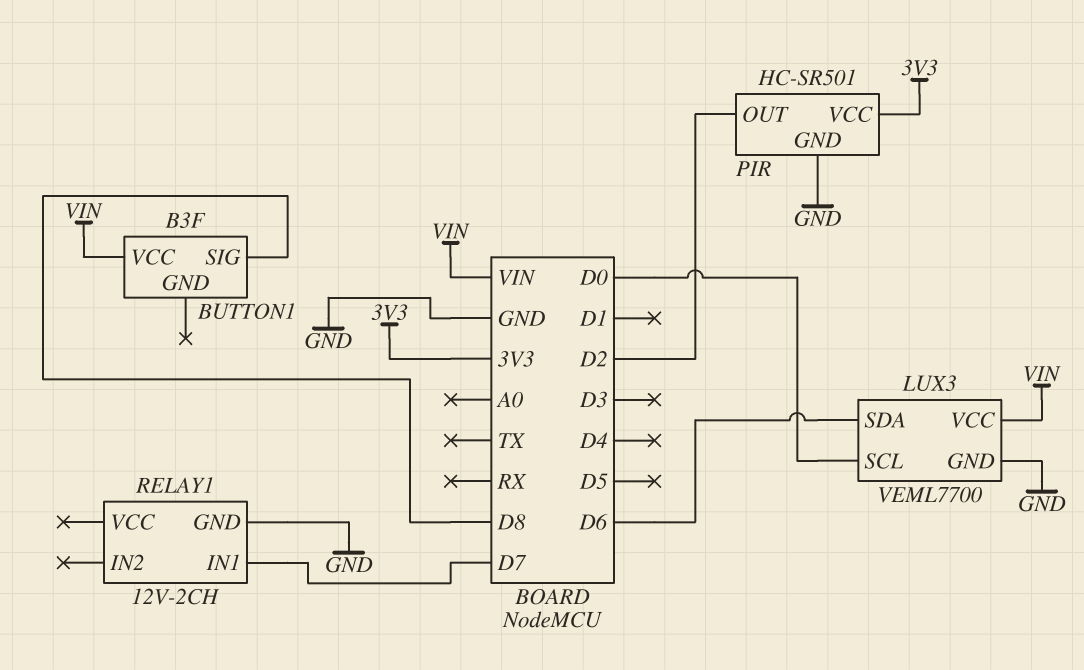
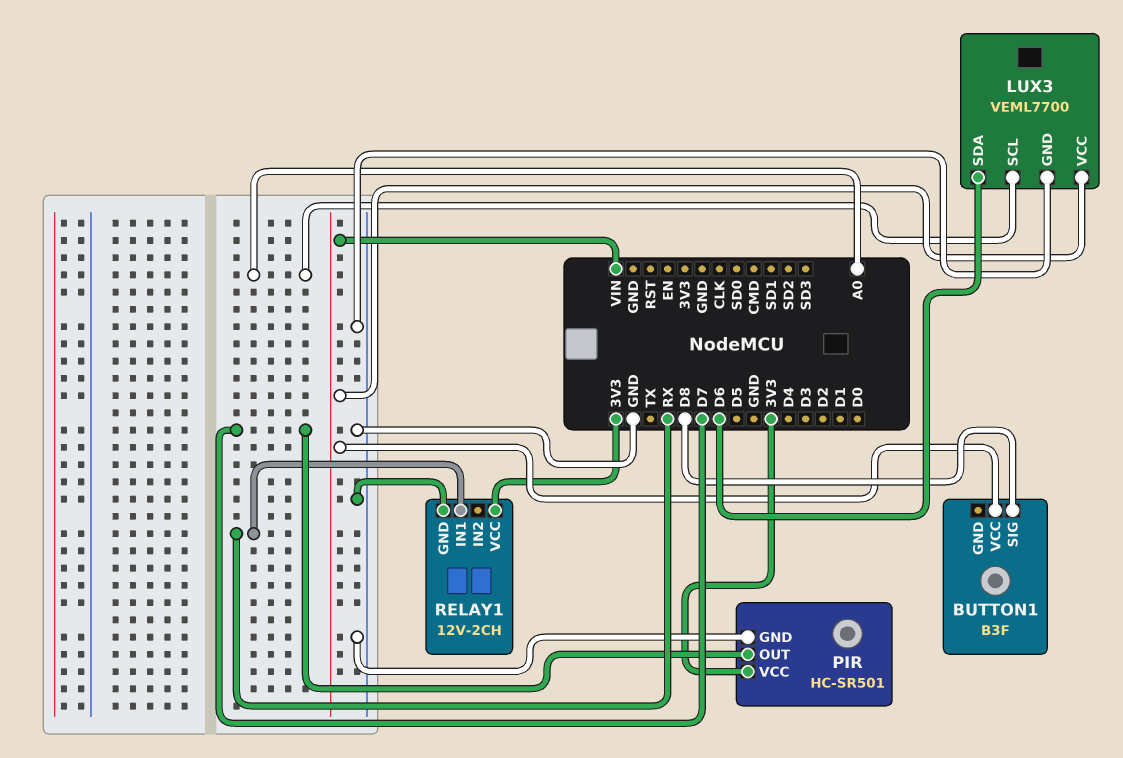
LUX3 pin SCL: D0 -> A0
PIR pin OUT: D2 -> D7
RELAY1 pin IN1: D7 -> RX
RELAY1 pin VCC: none -> 3V3

